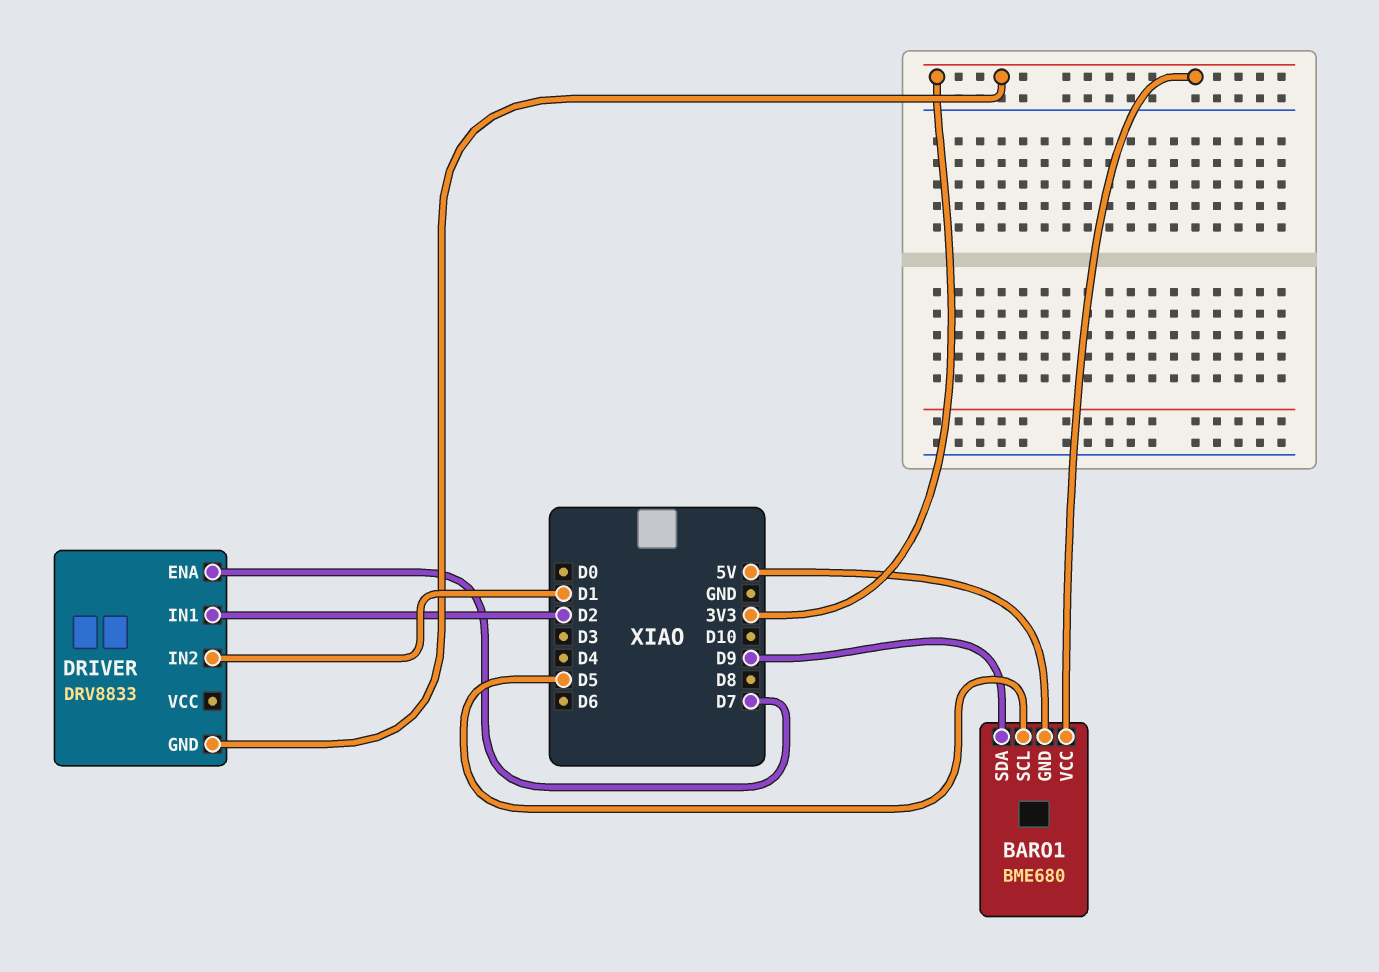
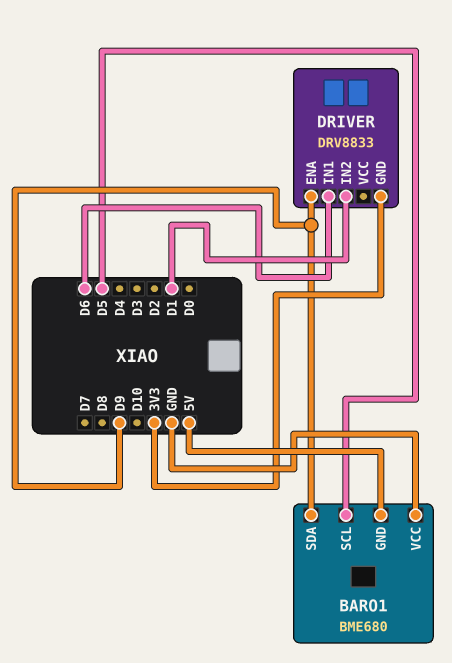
BARO1 pin VCC: 3V3 -> GND
DRIVER pin ENA: D7 -> D9
DRIVER pin IN1: D2 -> D6

